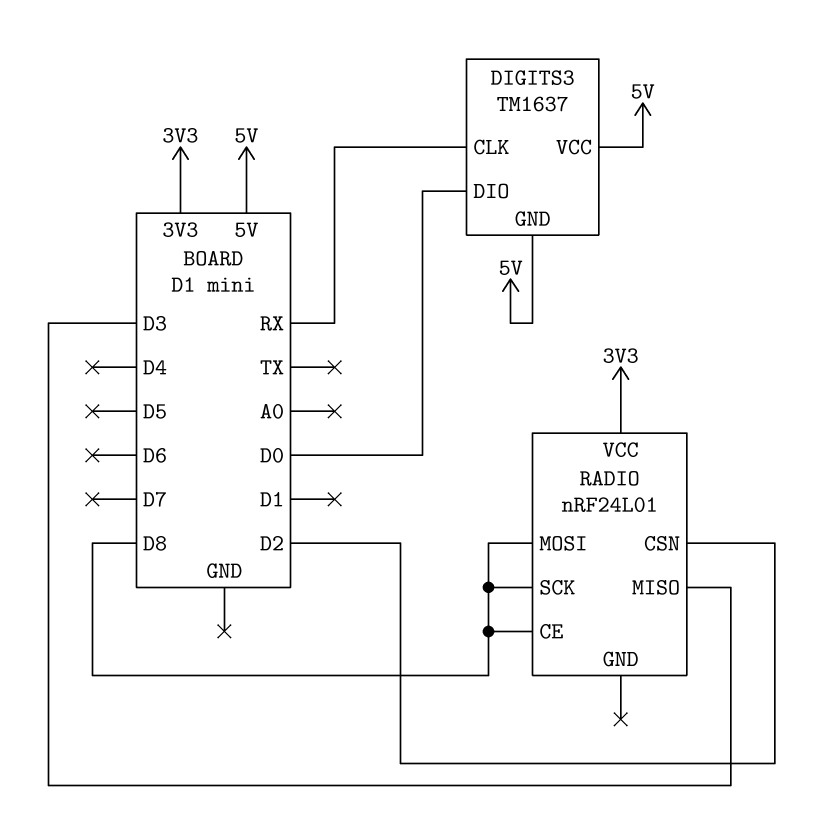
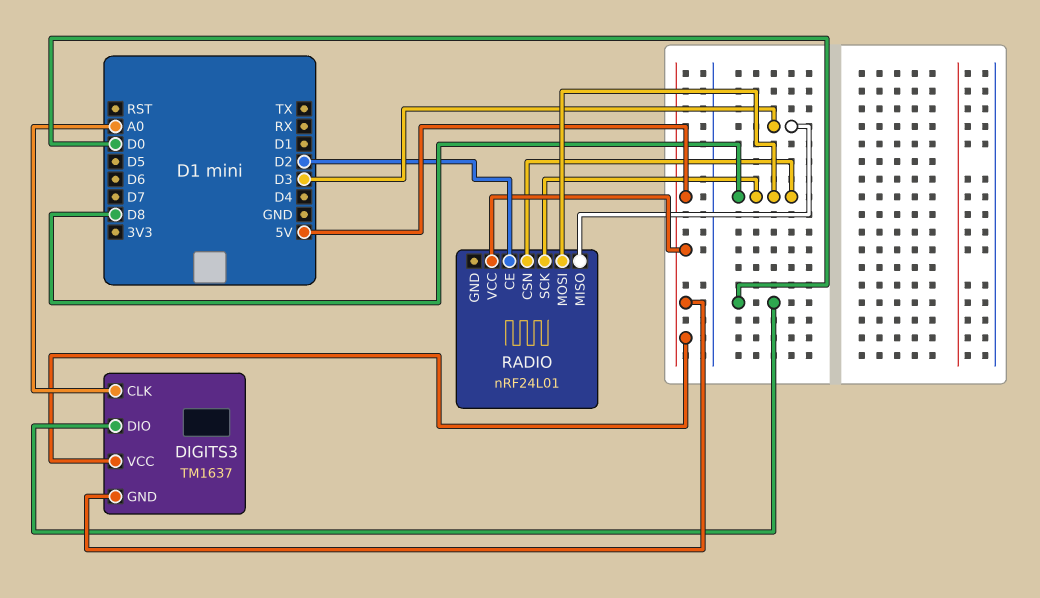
DIGITS3 pin CLK: RX -> A0
RADIO pin CE: D8 -> D2
RADIO pin CSN: D2 -> D8
RADIO pin VCC: 3V3 -> 5V

